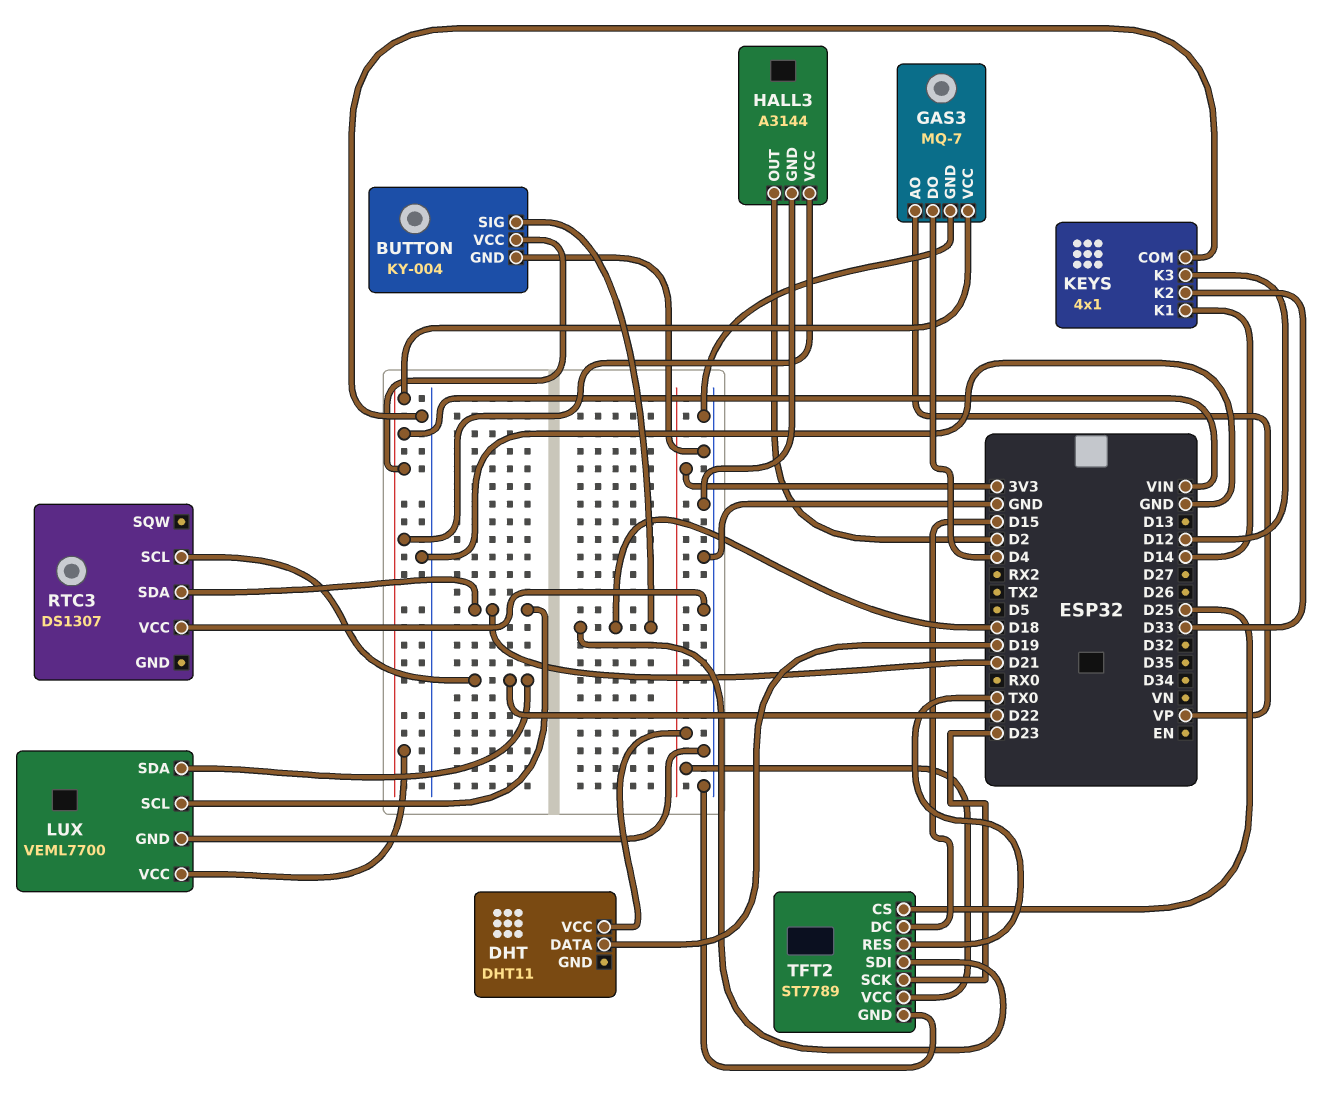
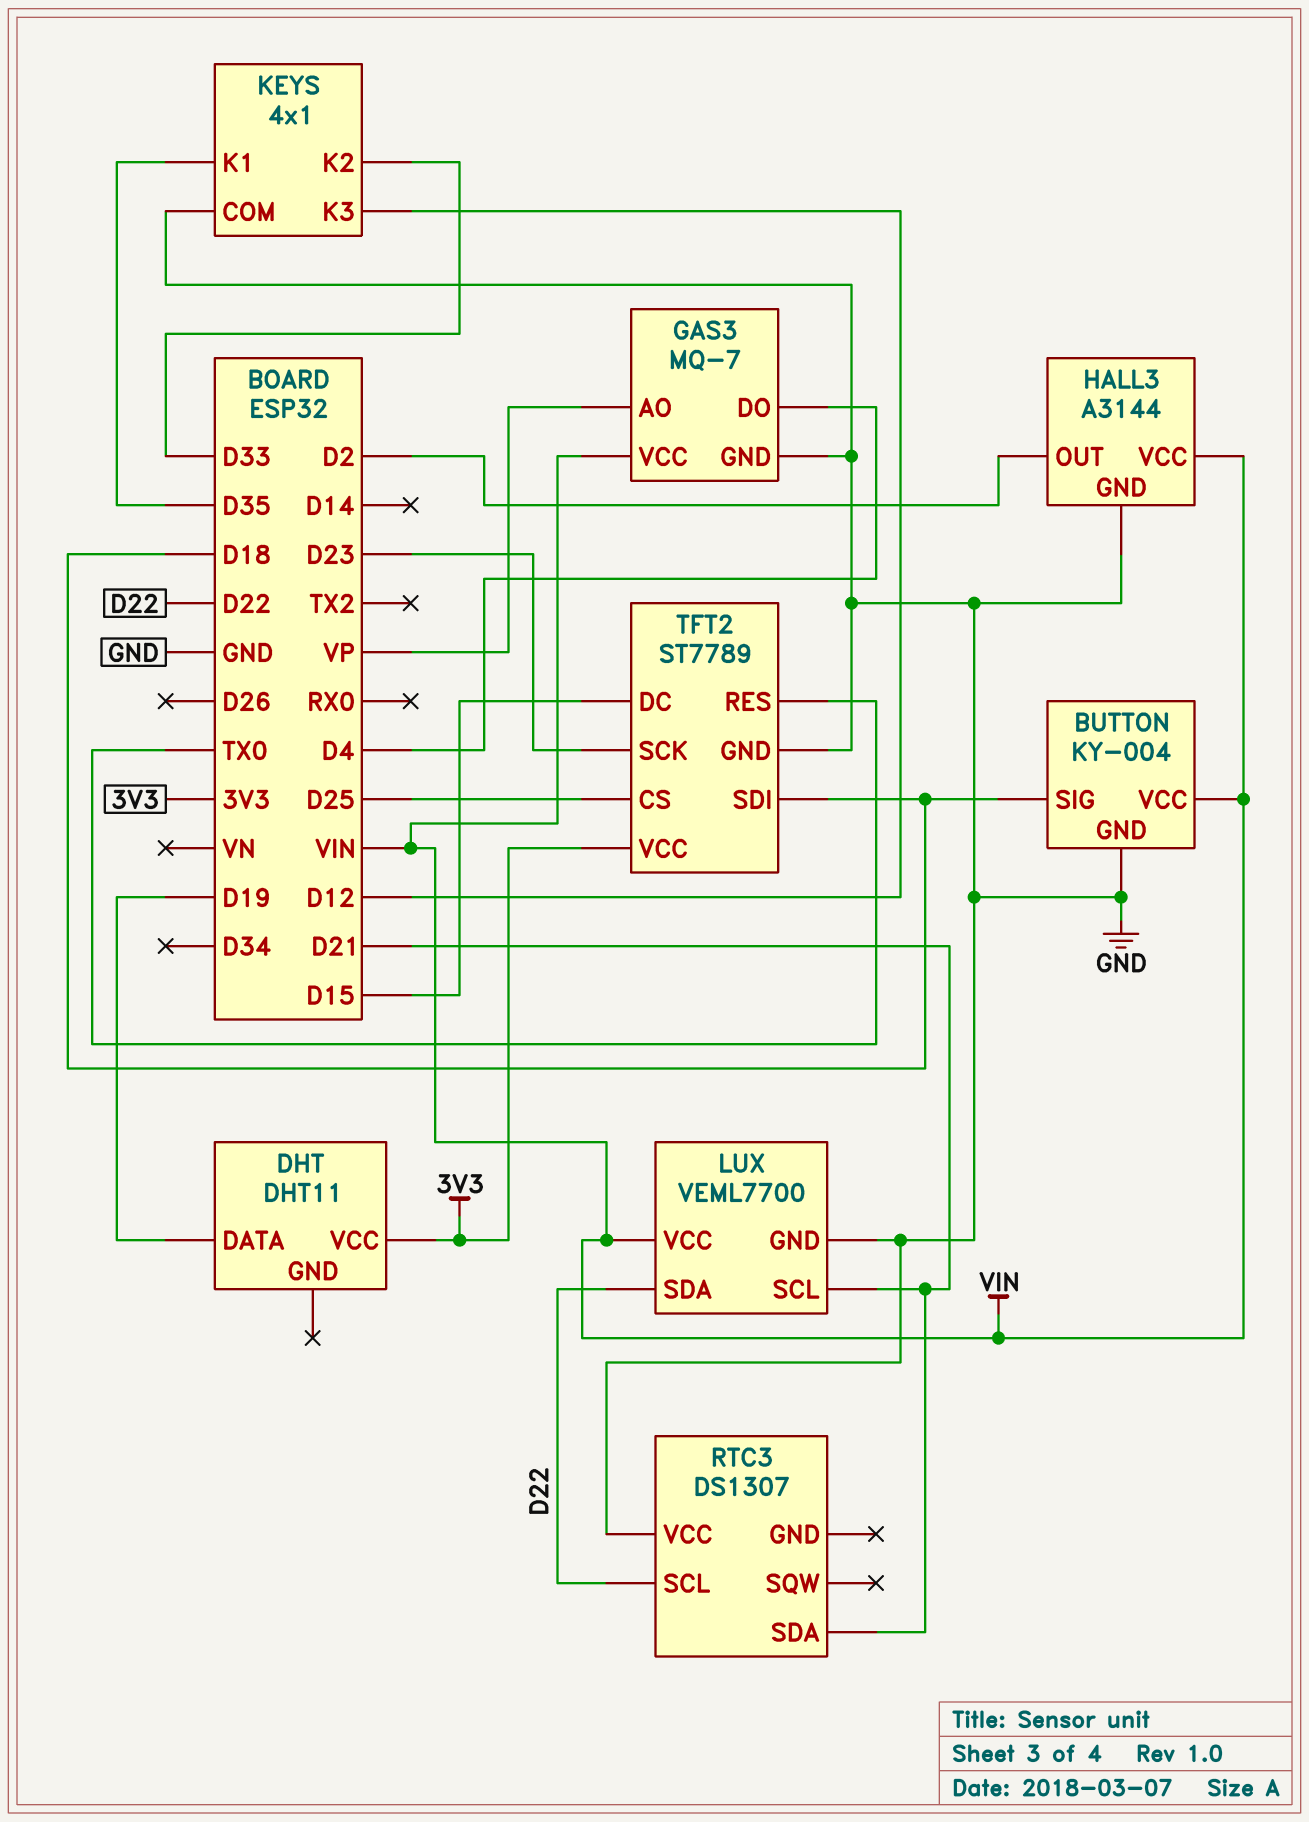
KEYS pin K1: D14 -> D35

